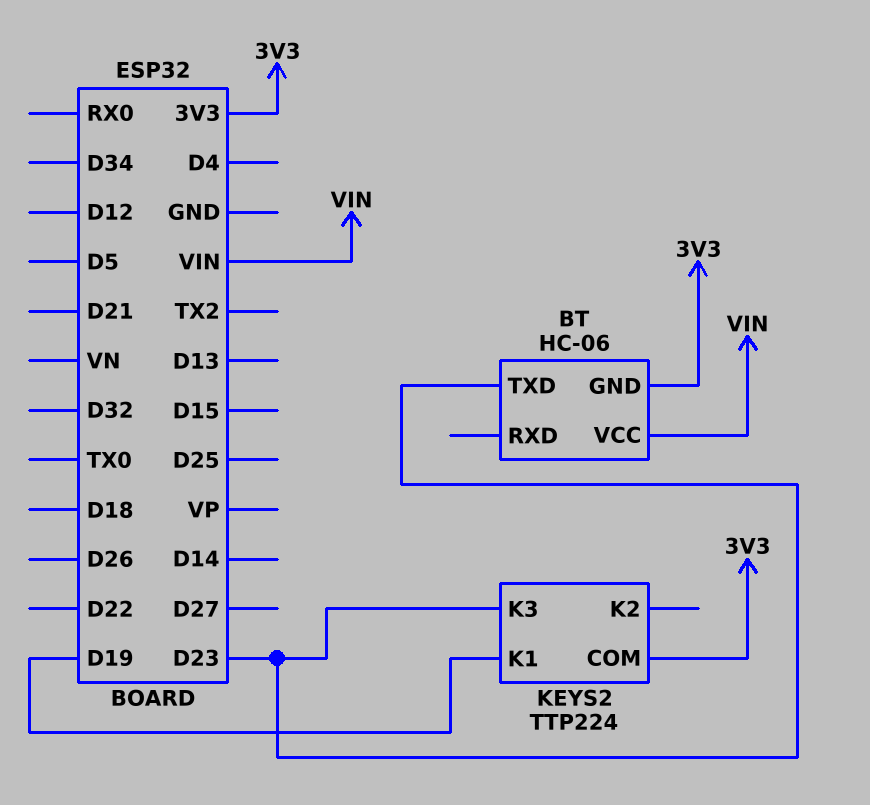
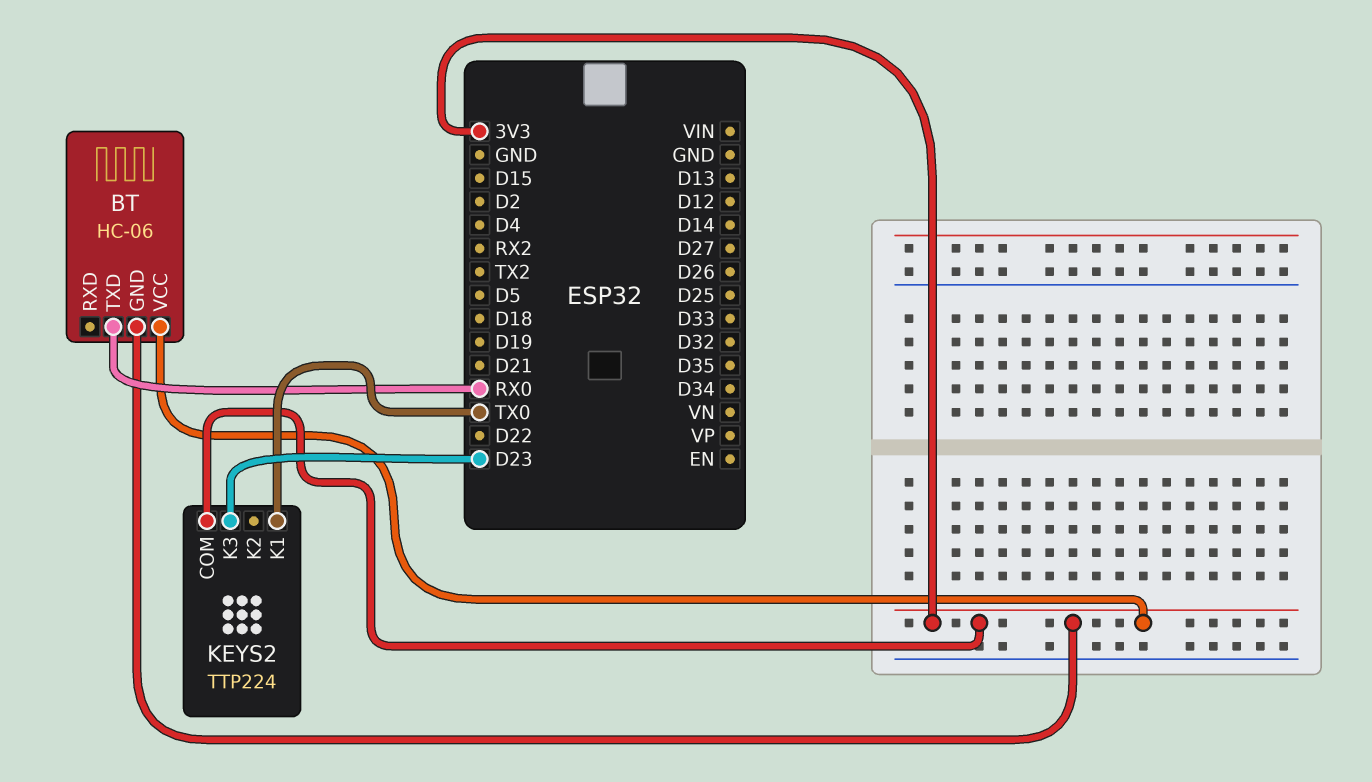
BT pin TXD: D23 -> RX0
BT pin VCC: VIN -> 3V3
KEYS2 pin K1: D19 -> TX0

